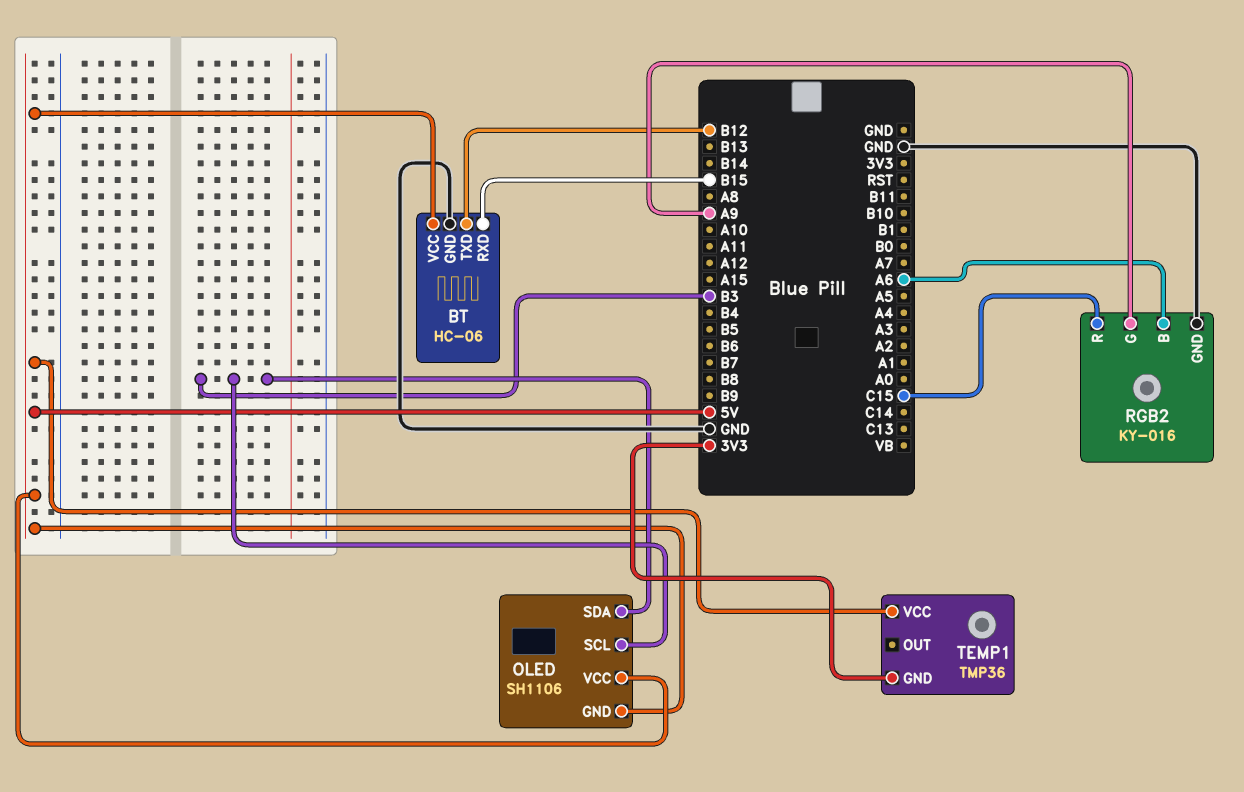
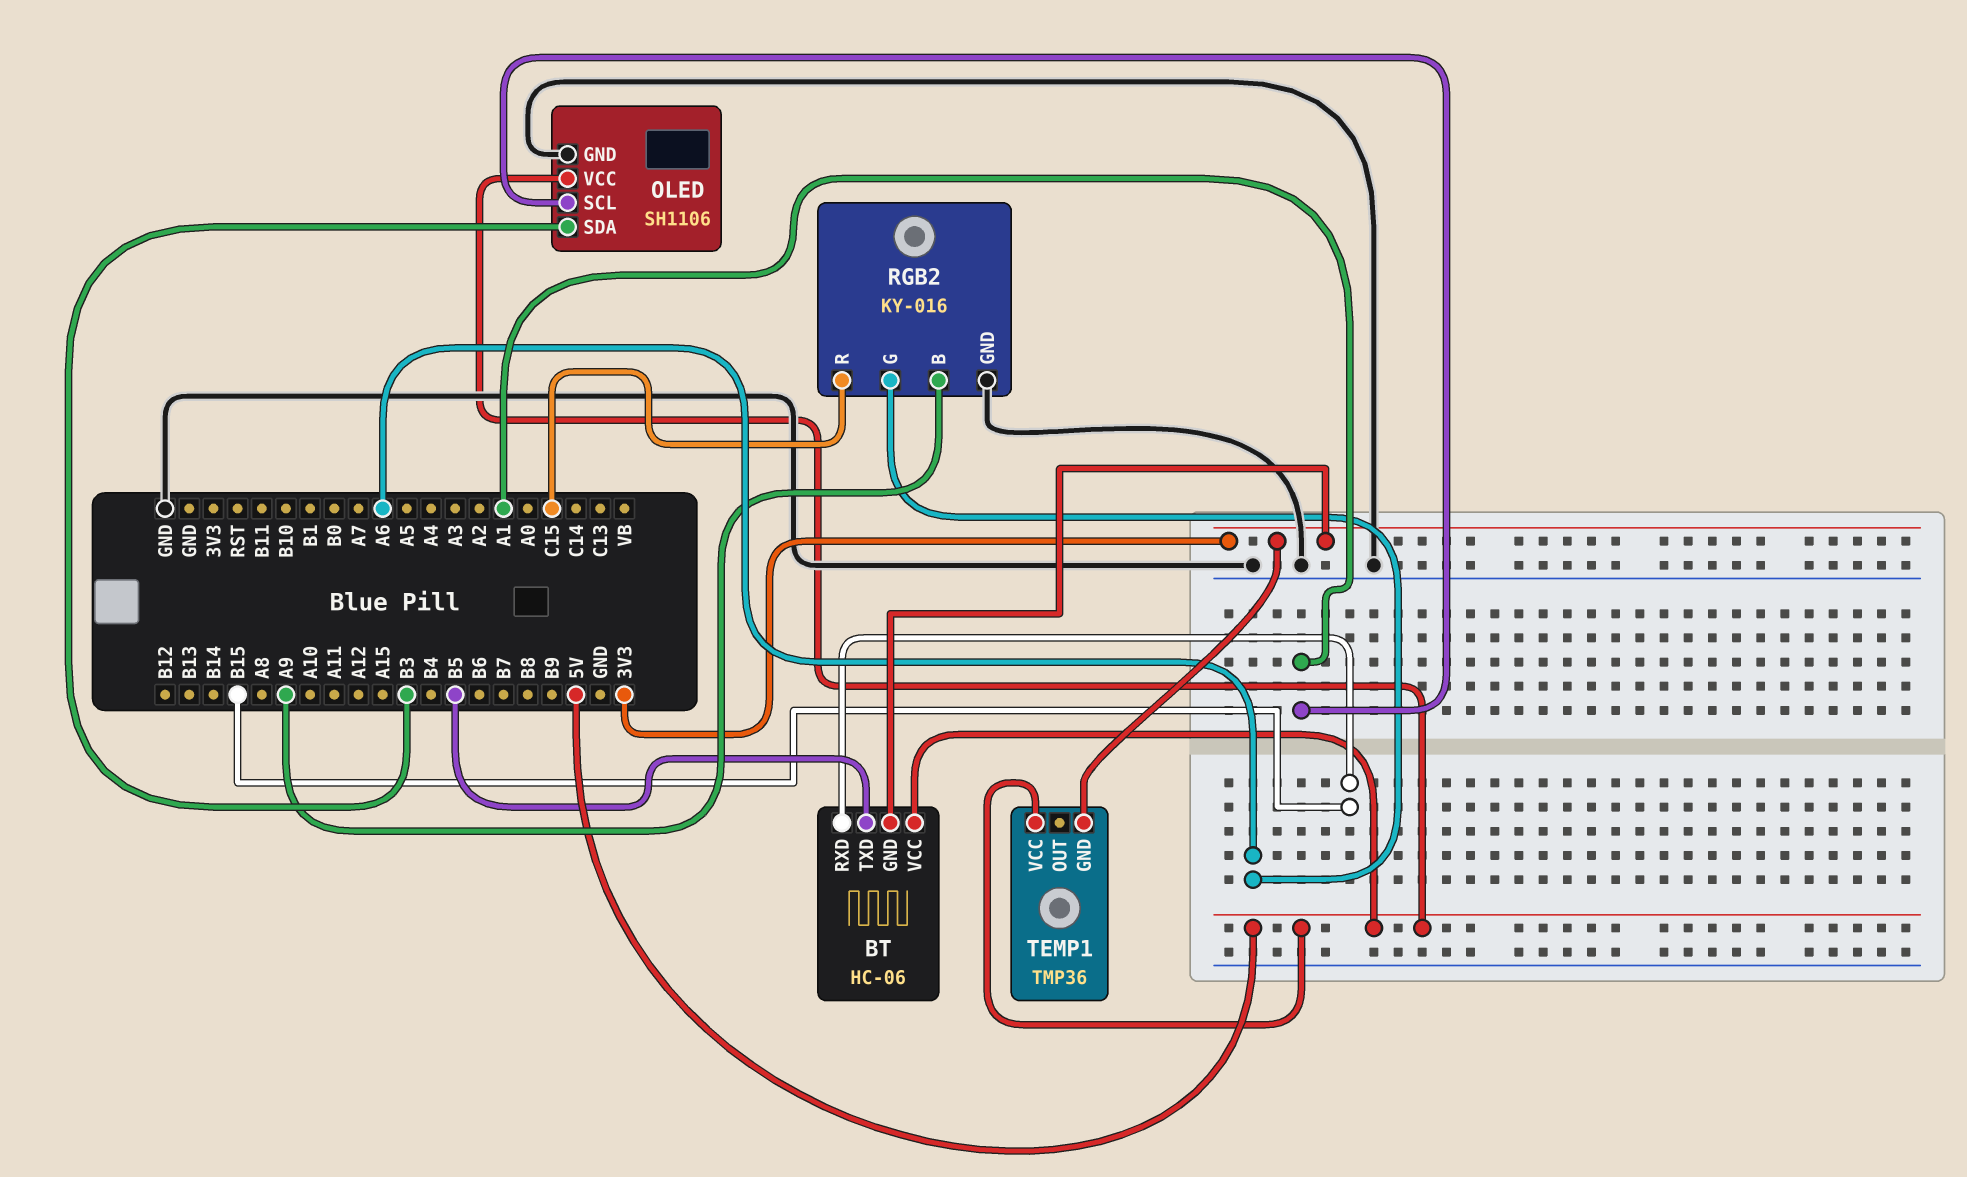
BT pin GND: GND -> 3V3
BT pin TXD: B12 -> B5
OLED pin GND: 5V -> GND
OLED pin SCL: B3 -> A1
RGB2 pin B: A6 -> A9
RGB2 pin G: A9 -> A6

